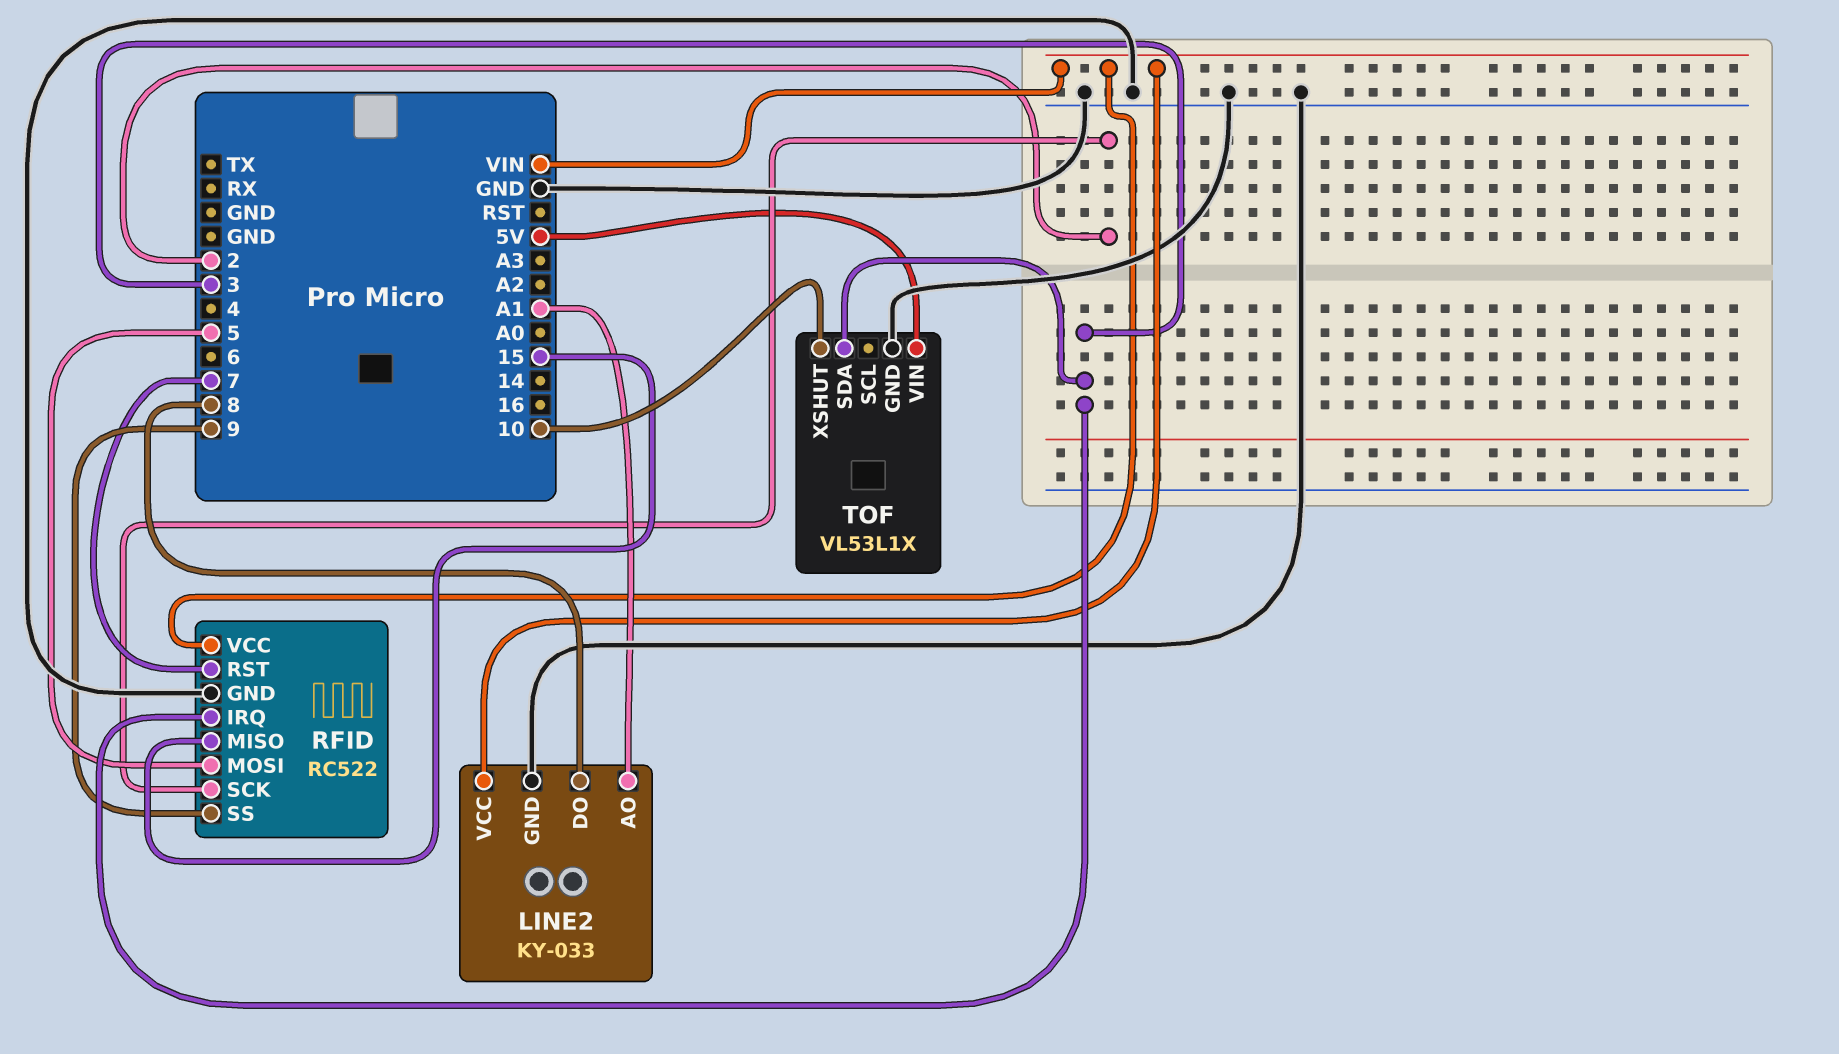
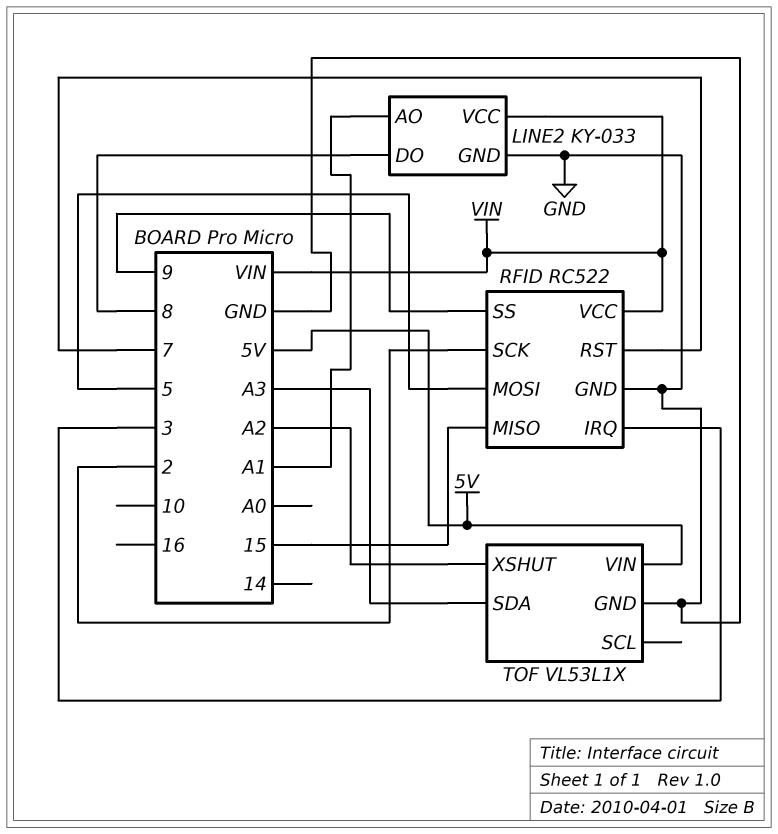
TOF pin SDA: 3 -> A3
TOF pin XSHUT: 10 -> A2

